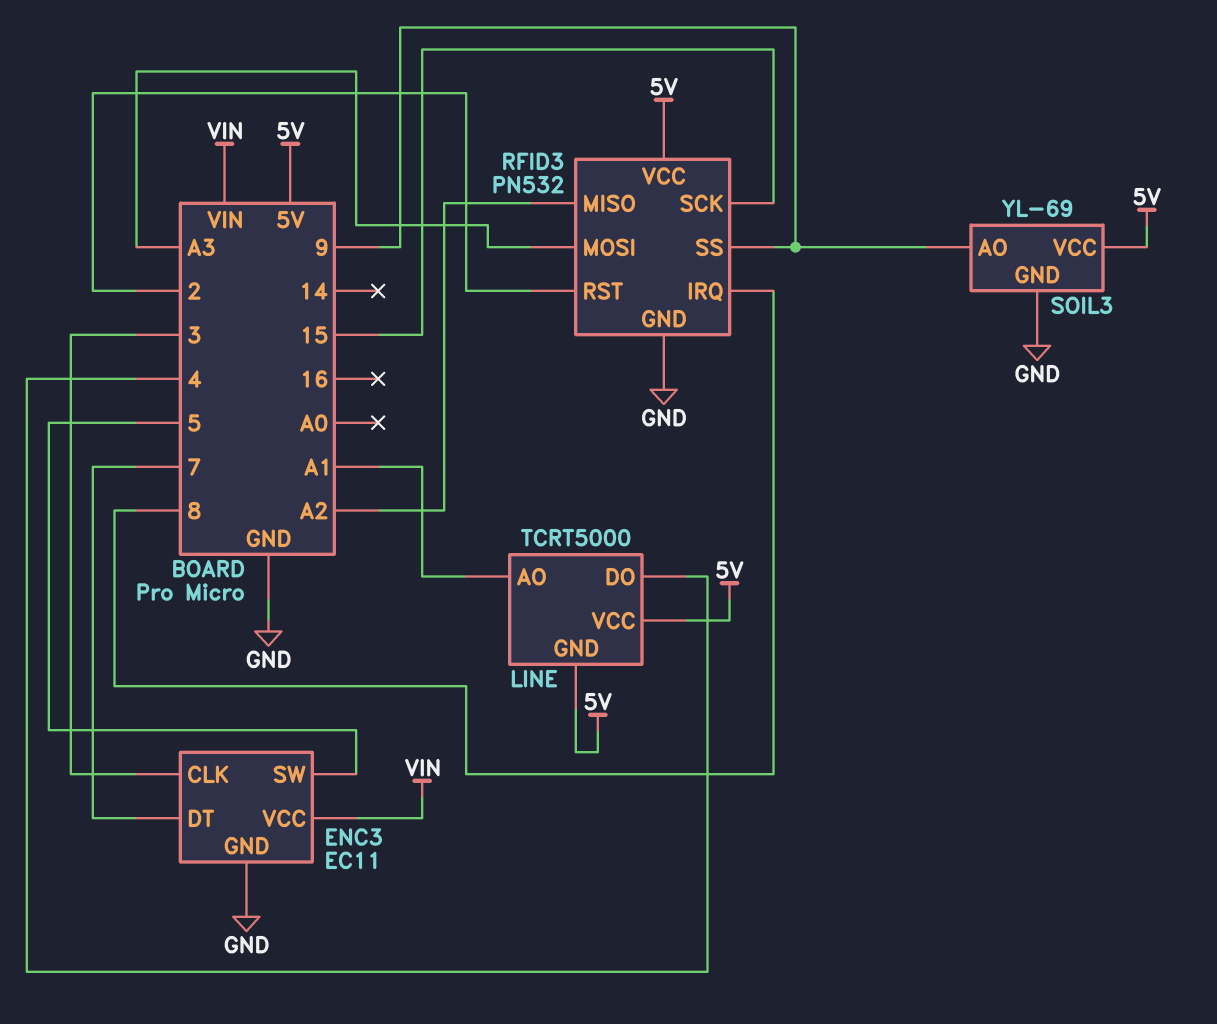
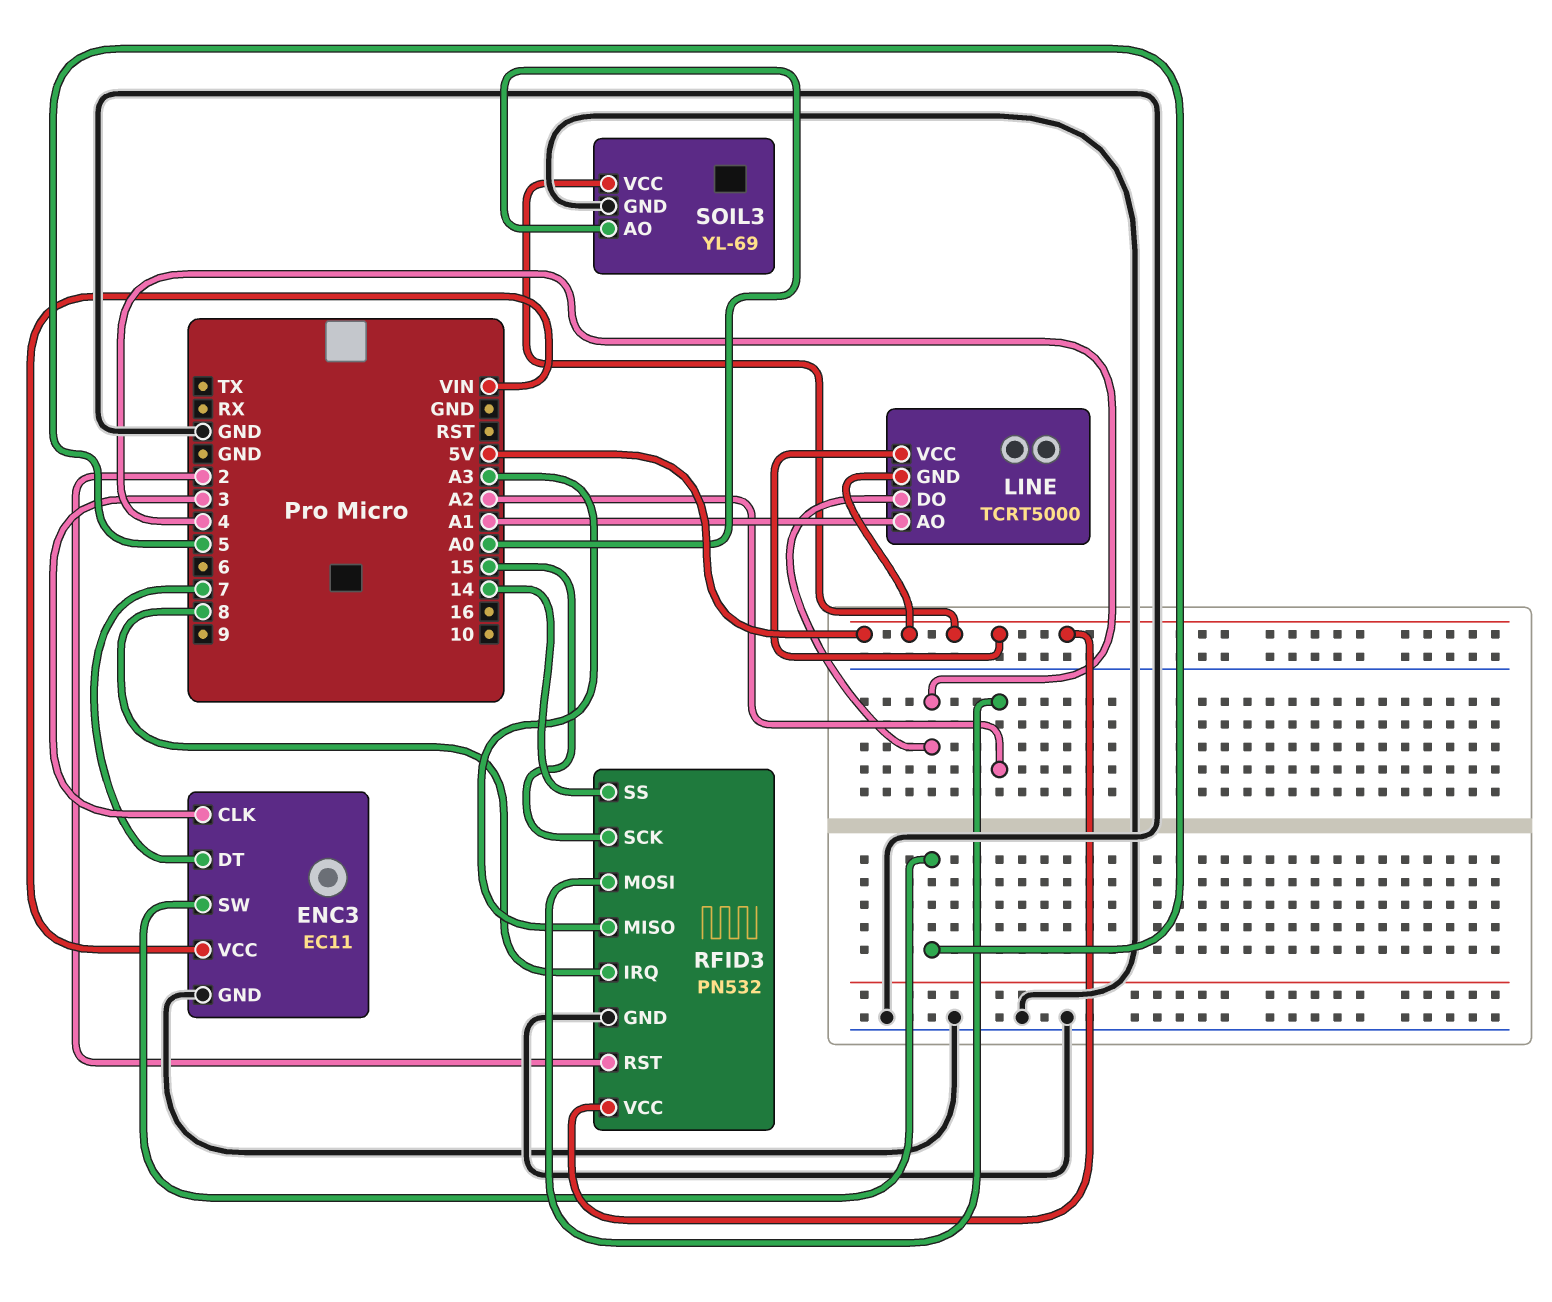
RFID3 pin MISO: A2 -> A3
RFID3 pin MOSI: A3 -> A2
RFID3 pin SS: 9 -> 14
SOIL3 pin AO: 9 -> A0

